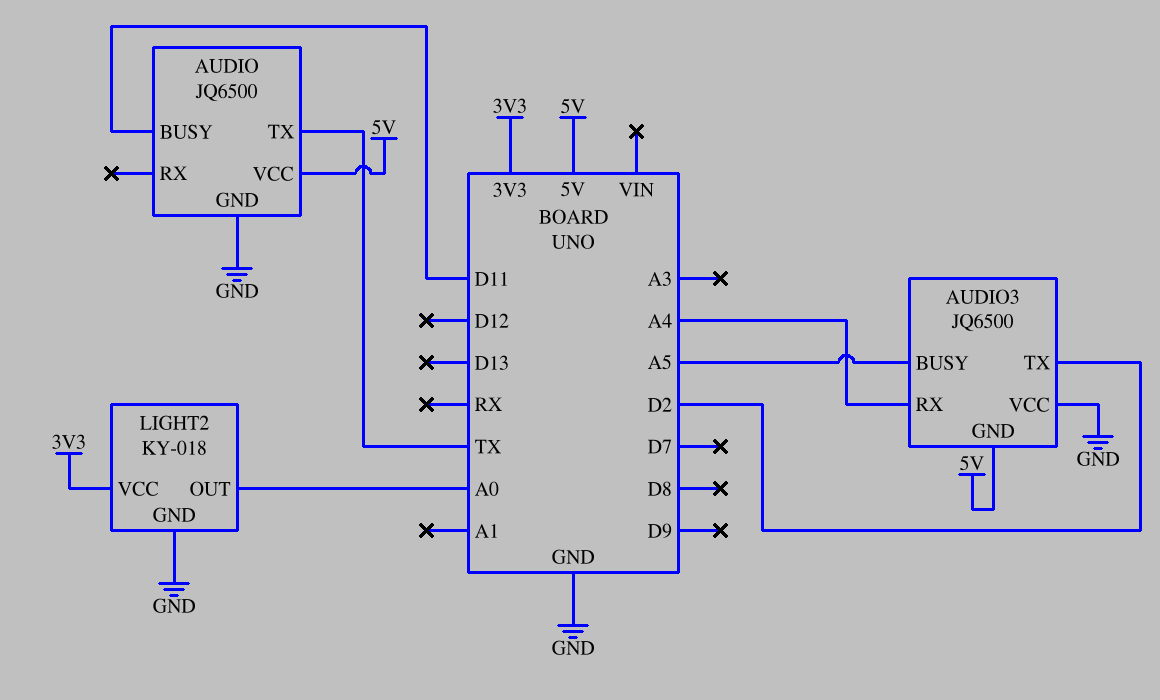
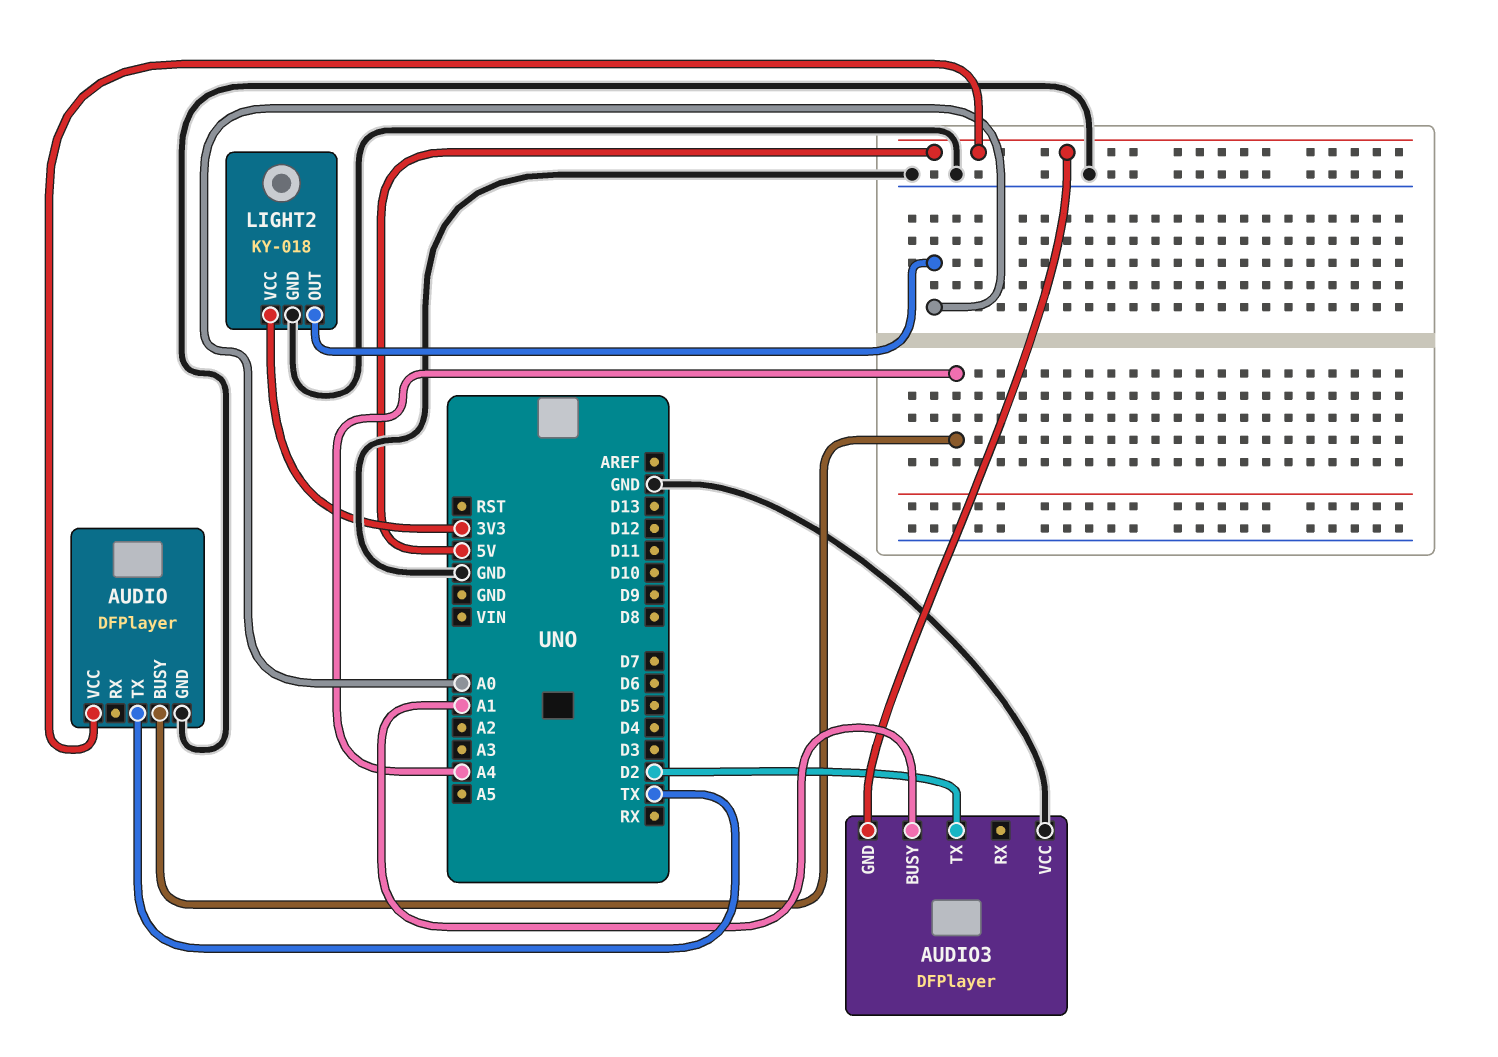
AUDIO: JQ6500 -> DFPlayer
AUDIO pin BUSY: D11 -> A4
AUDIO3: JQ6500 -> DFPlayer
AUDIO3 pin BUSY: A5 -> A1
AUDIO3 pin RX: A4 -> none

